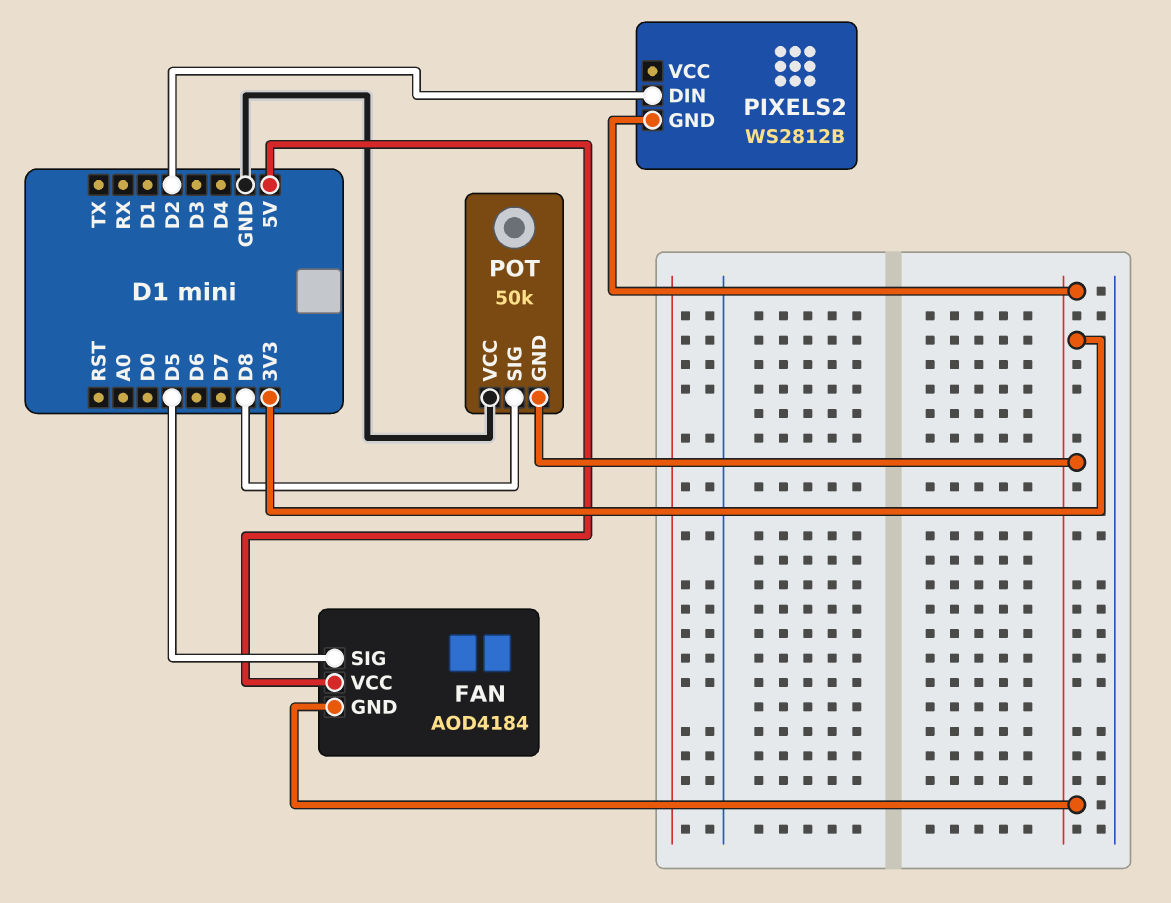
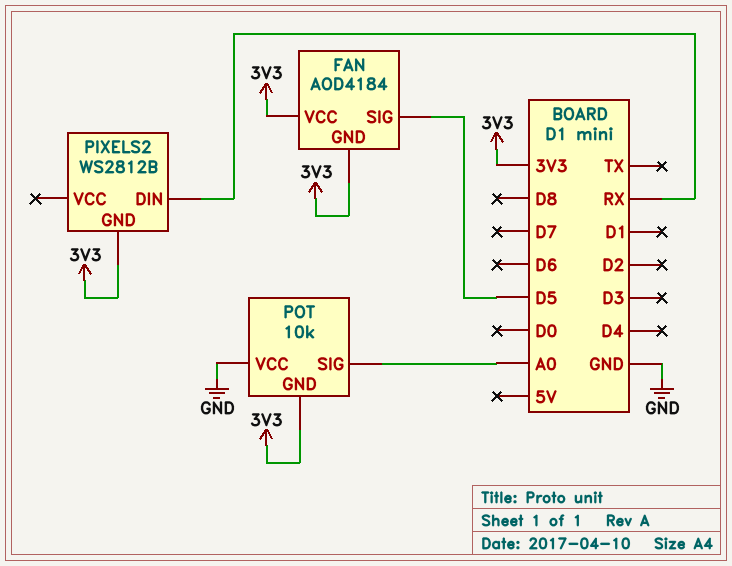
FAN pin VCC: 5V -> 3V3
PIXELS2 pin DIN: D2 -> RX
POT: 50k -> 10k
POT pin SIG: D8 -> A0

